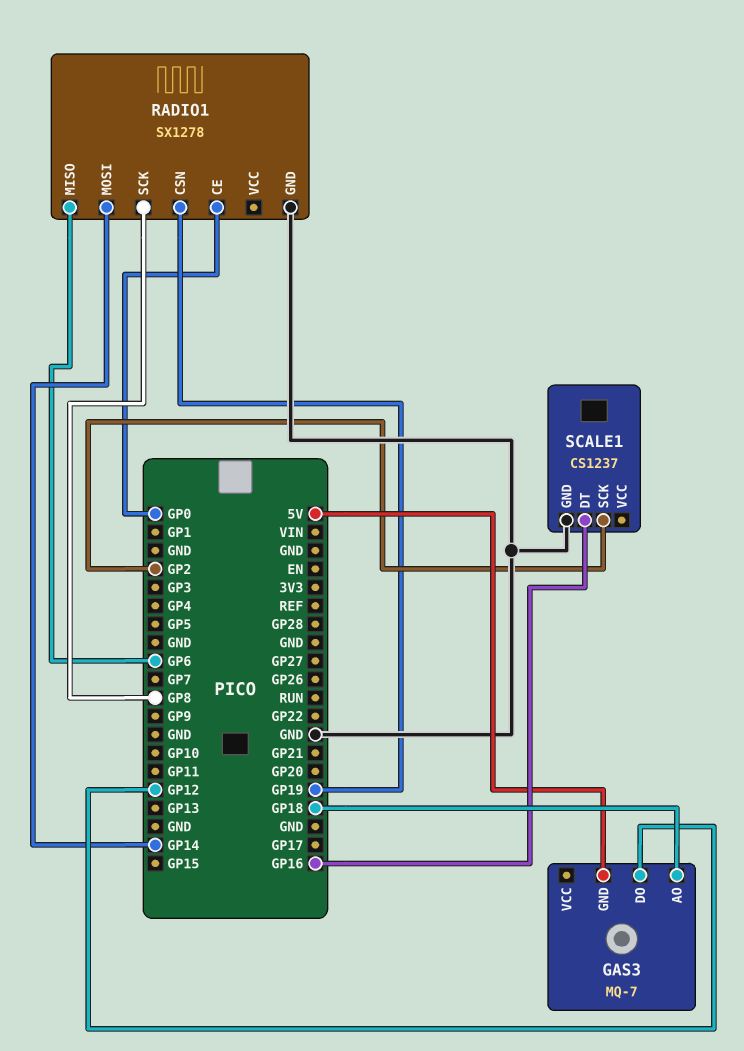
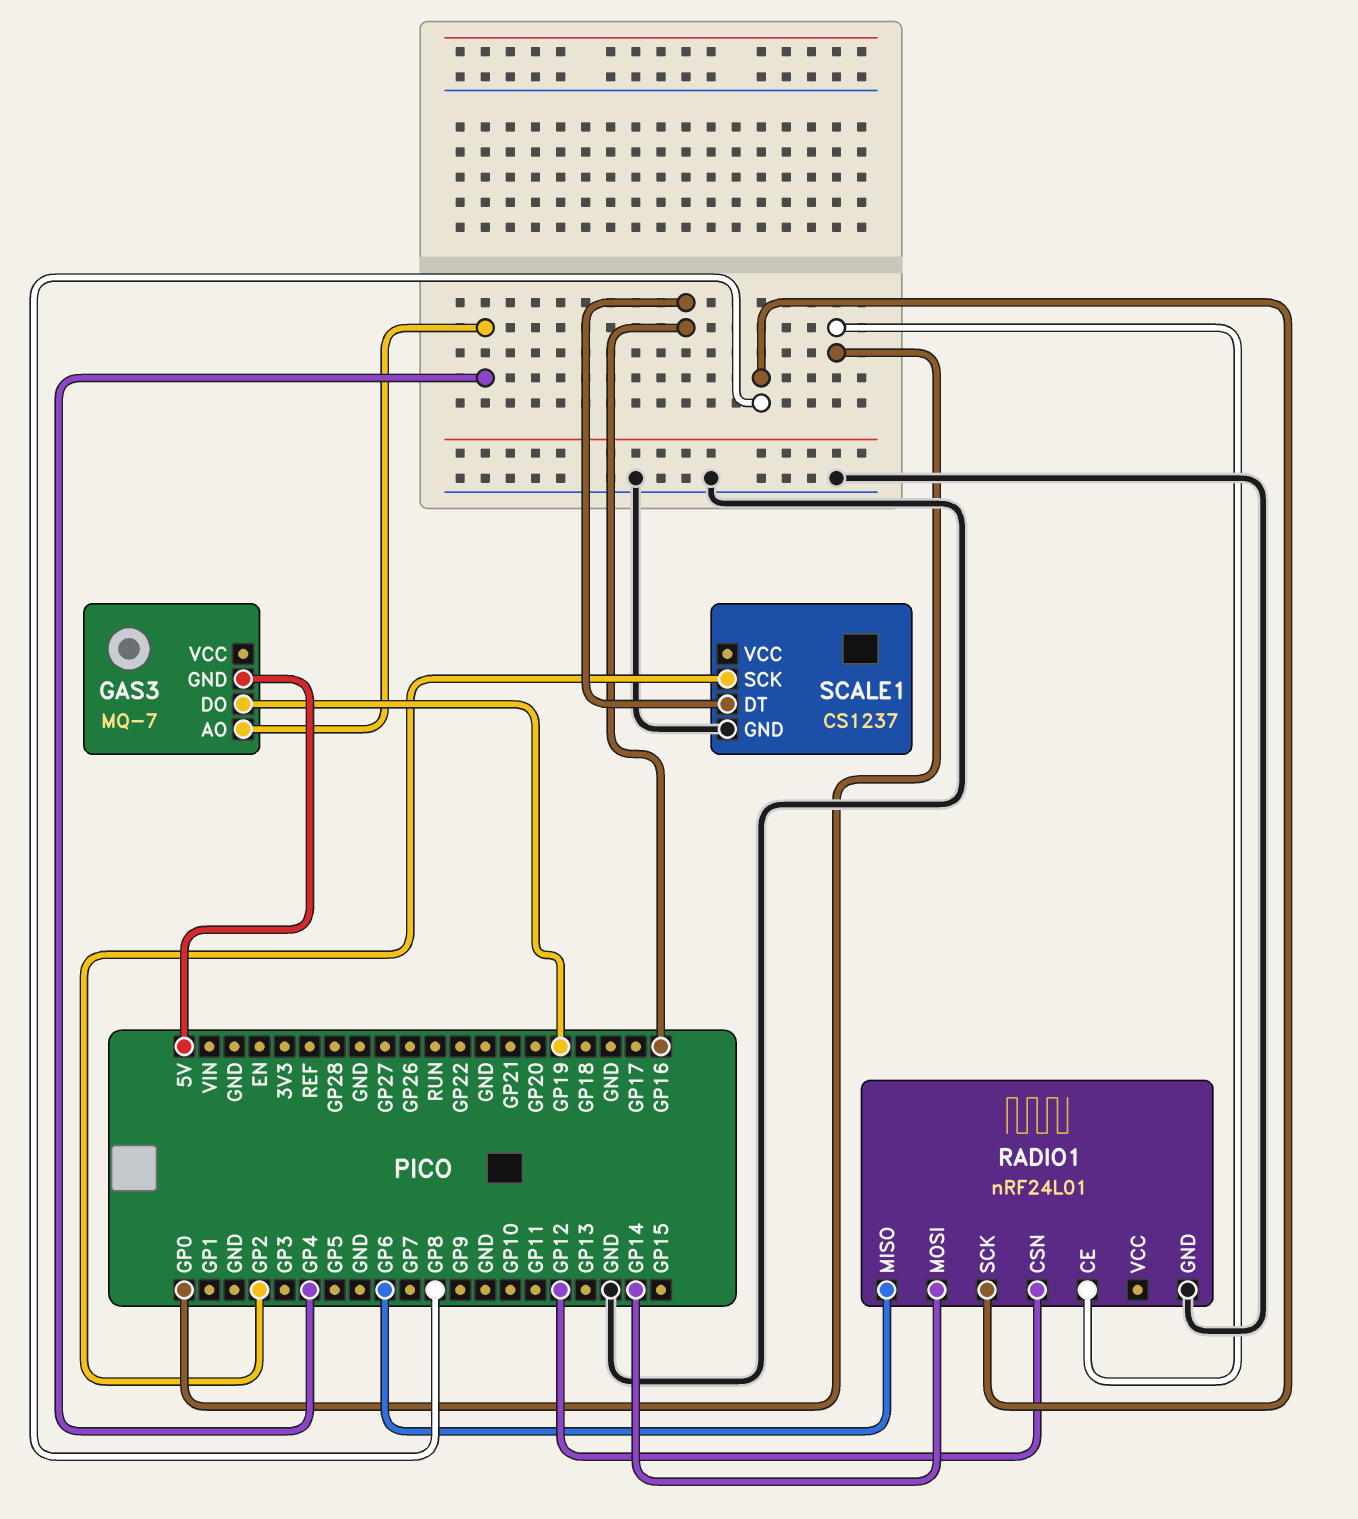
GAS3 pin AO: GP18 -> GP4
GAS3 pin DO: GP12 -> GP19
RADIO1: SX1278 -> nRF24L01
RADIO1 pin CSN: GP19 -> GP12

